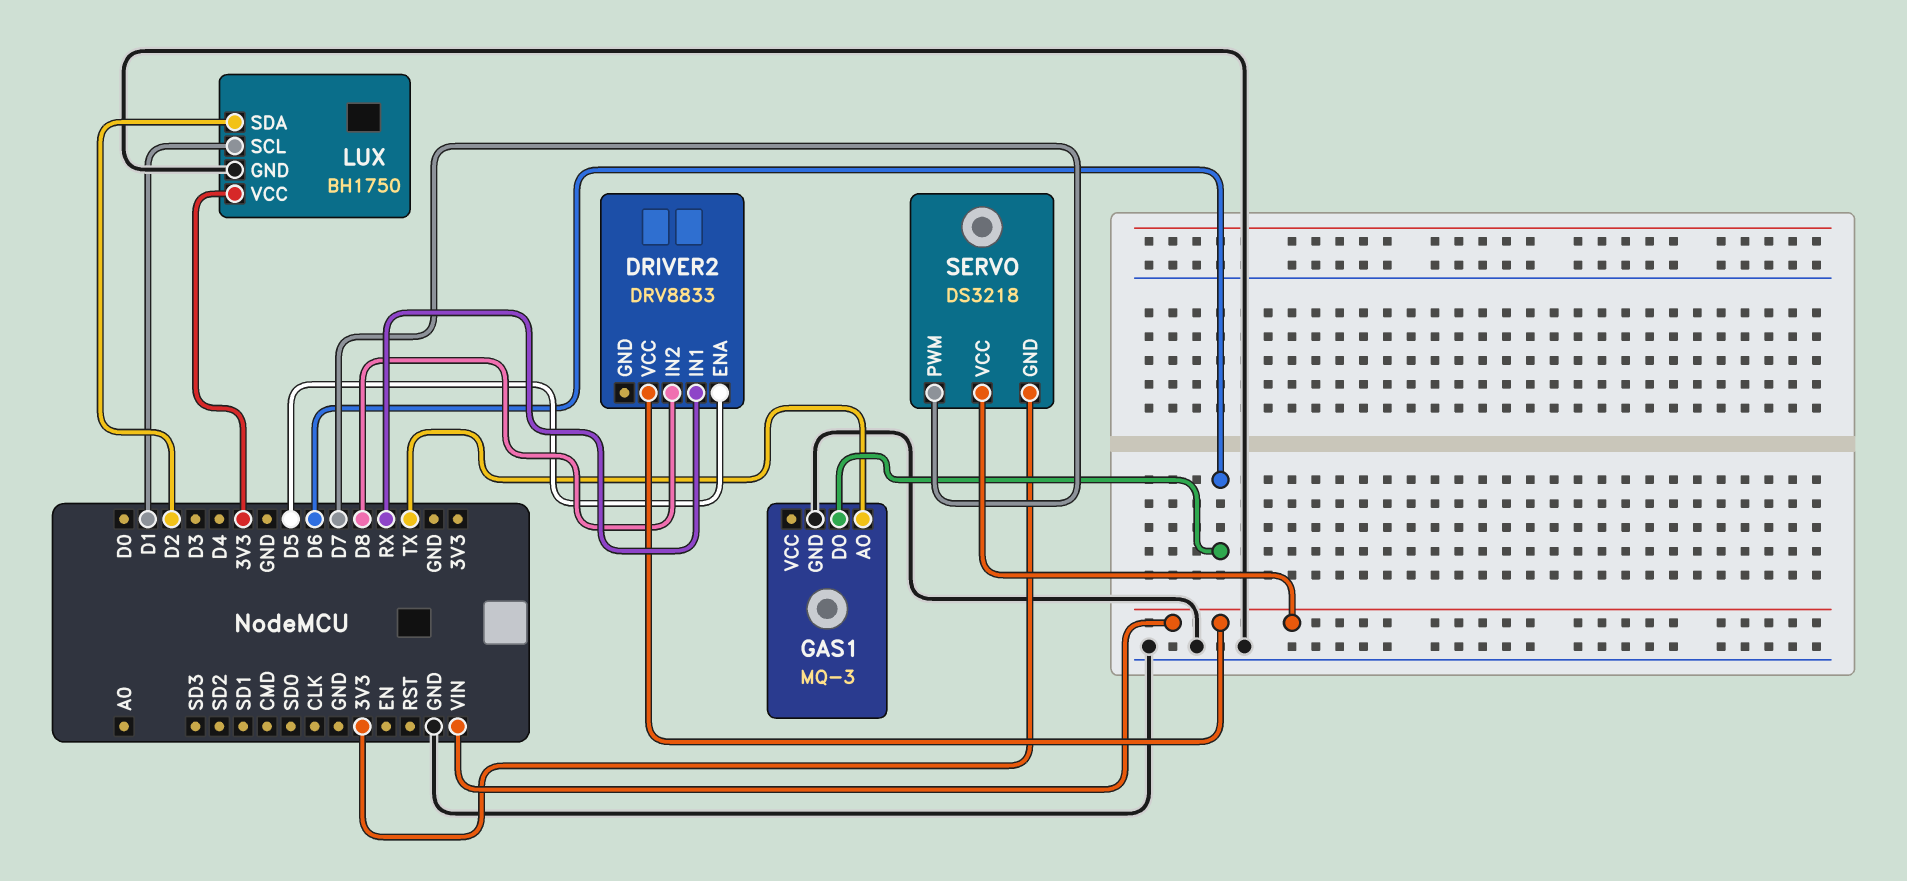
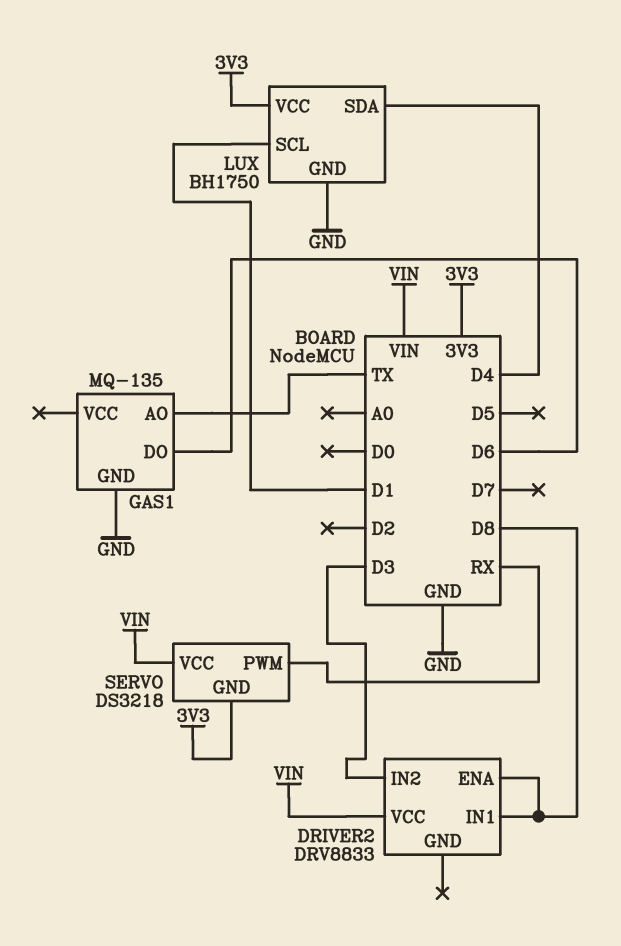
DRIVER2 pin ENA: D5 -> D8
DRIVER2 pin IN1: RX -> D8
DRIVER2 pin IN2: D8 -> D3
GAS1: MQ-3 -> MQ-135
LUX pin SDA: D2 -> D4
SERVO pin PWM: D7 -> RX

